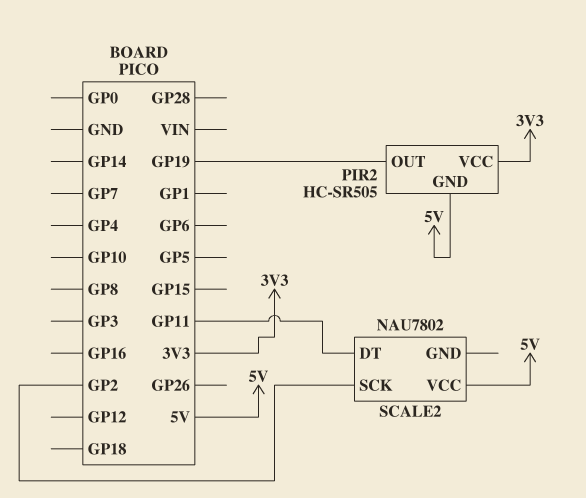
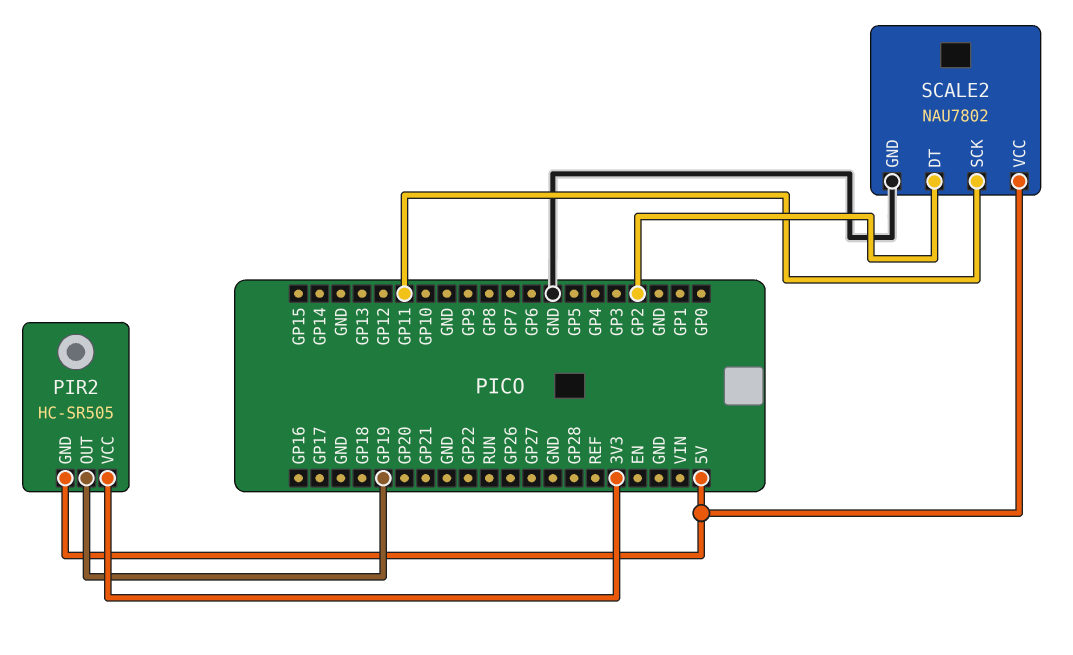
SCALE2 pin DT: GP11 -> GP2
SCALE2 pin GND: none -> GND
SCALE2 pin SCK: GP2 -> GP11

